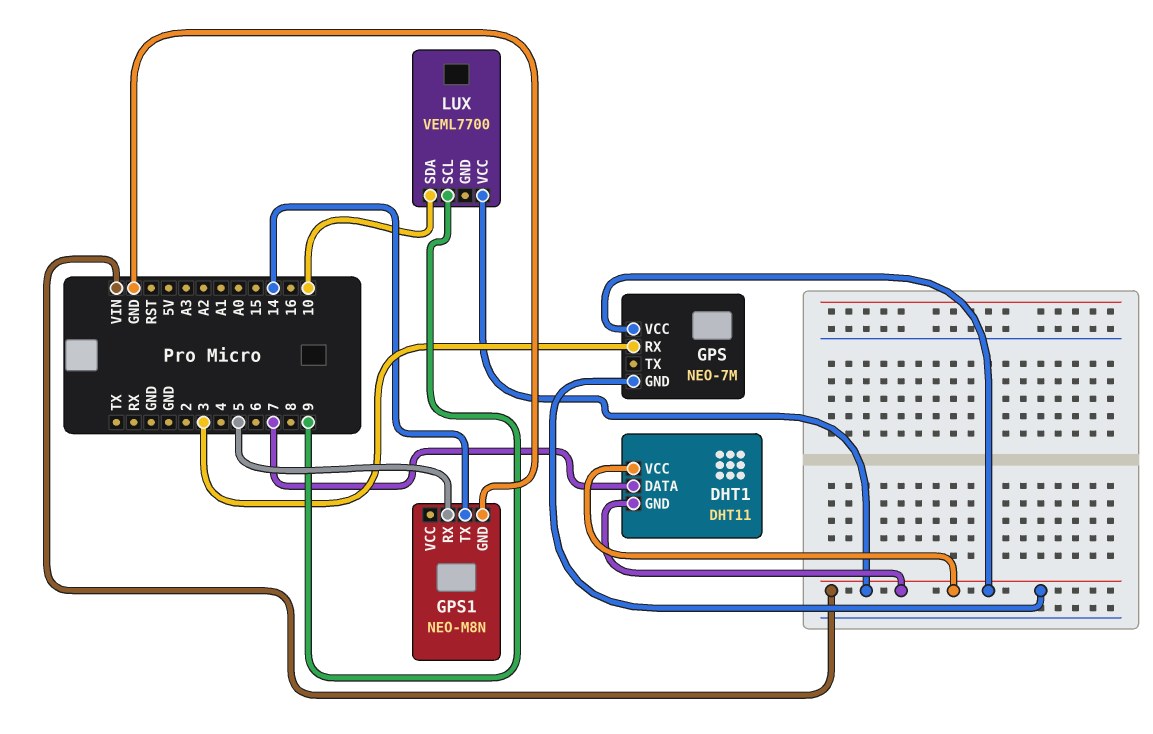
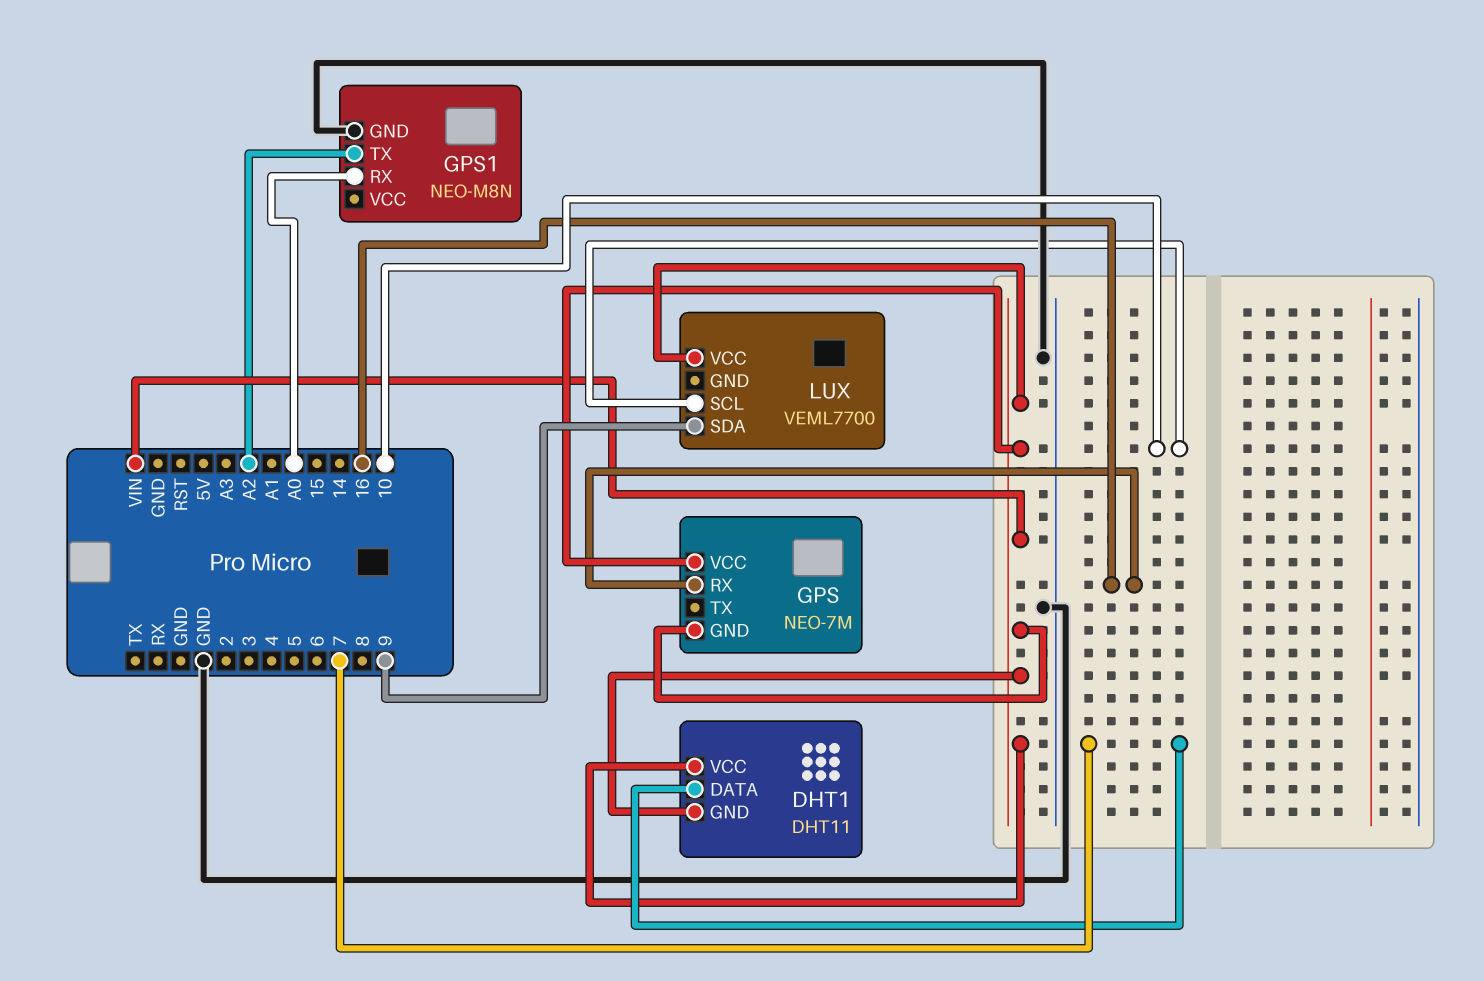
GPS pin RX: 3 -> 16
GPS1 pin RX: 5 -> A0
GPS1 pin TX: 14 -> A2
LUX pin SCL: 9 -> 10
LUX pin SDA: 10 -> 9

